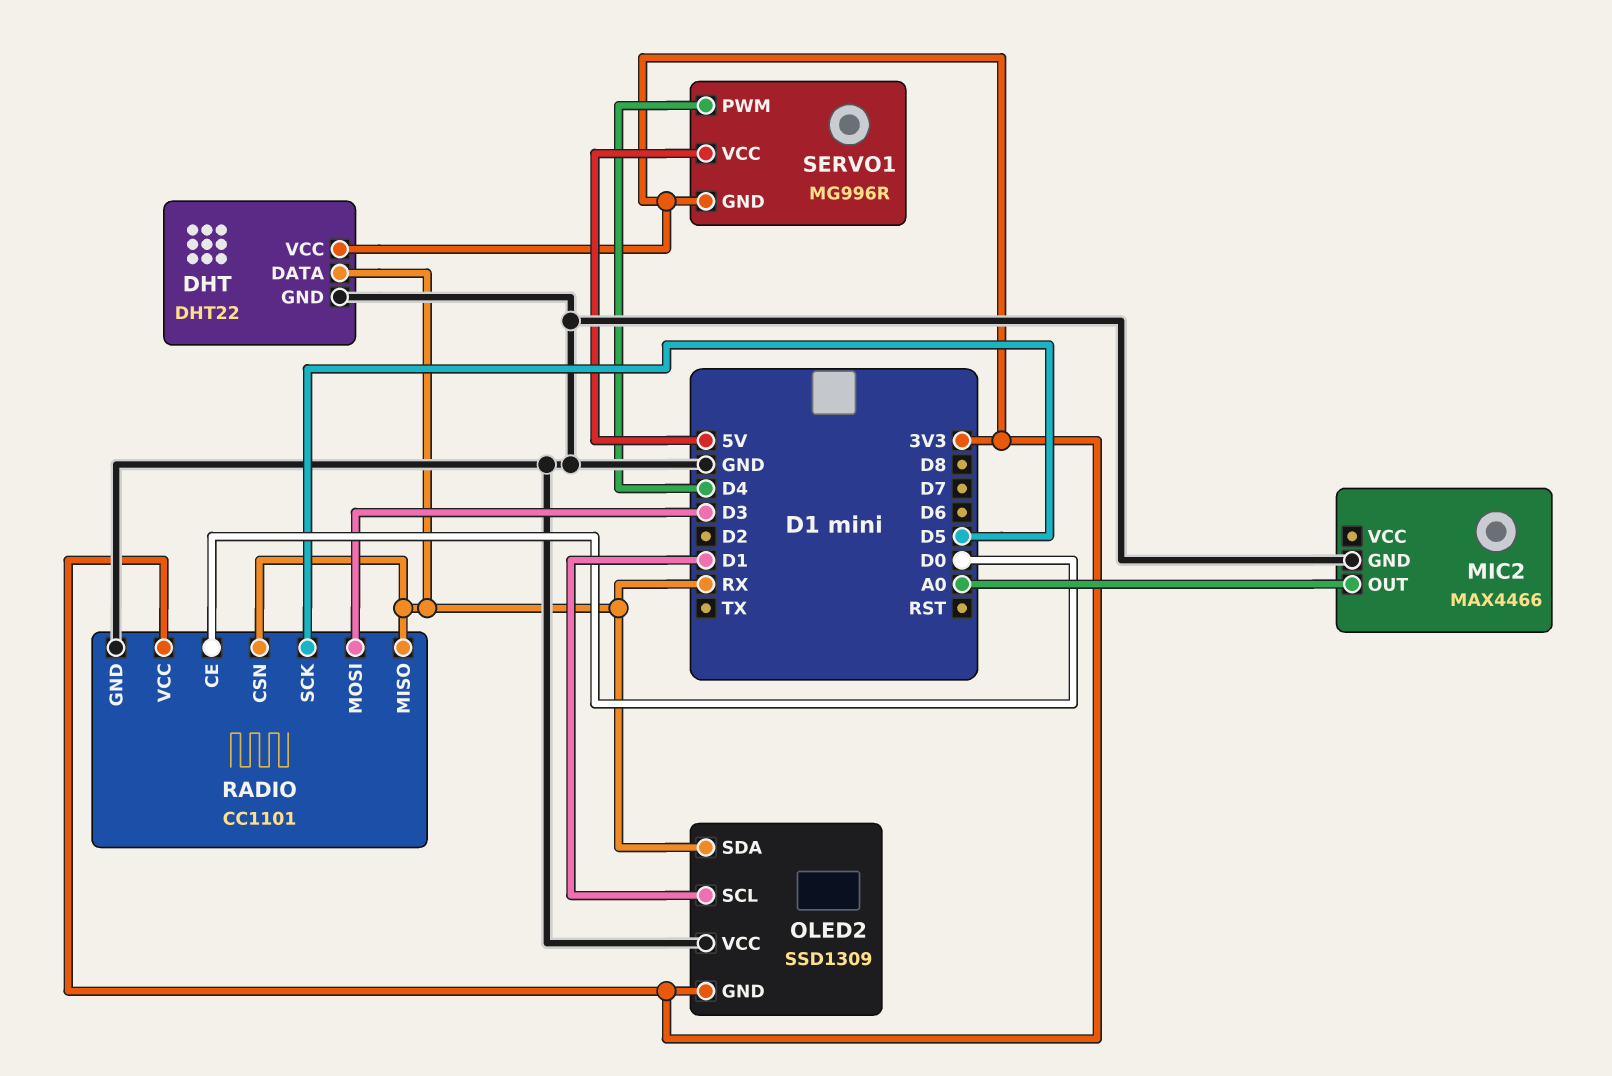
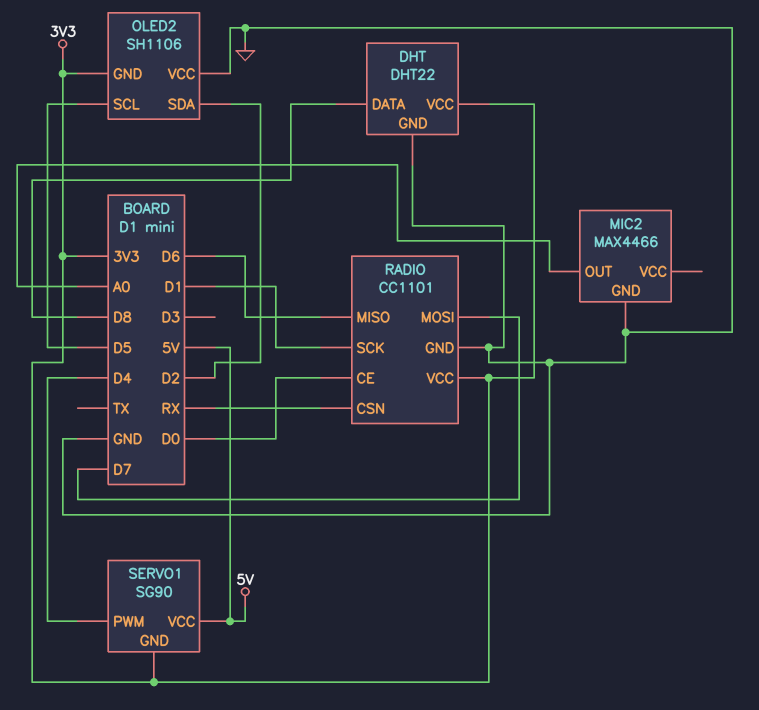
DHT pin DATA: RX -> D8
OLED2: SSD1309 -> SH1106
OLED2 pin SCL: D1 -> D5
OLED2 pin SDA: RX -> D2
RADIO pin MISO: RX -> D6
RADIO pin MOSI: D3 -> D7
RADIO pin SCK: D5 -> D1
SERVO1: MG996R -> SG90

